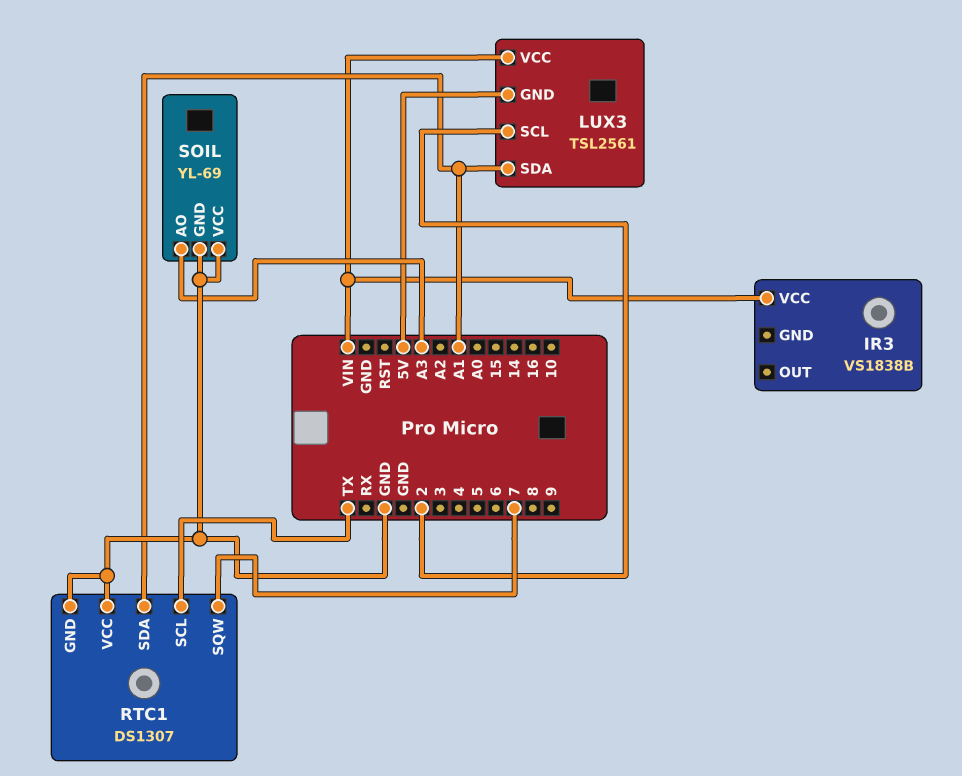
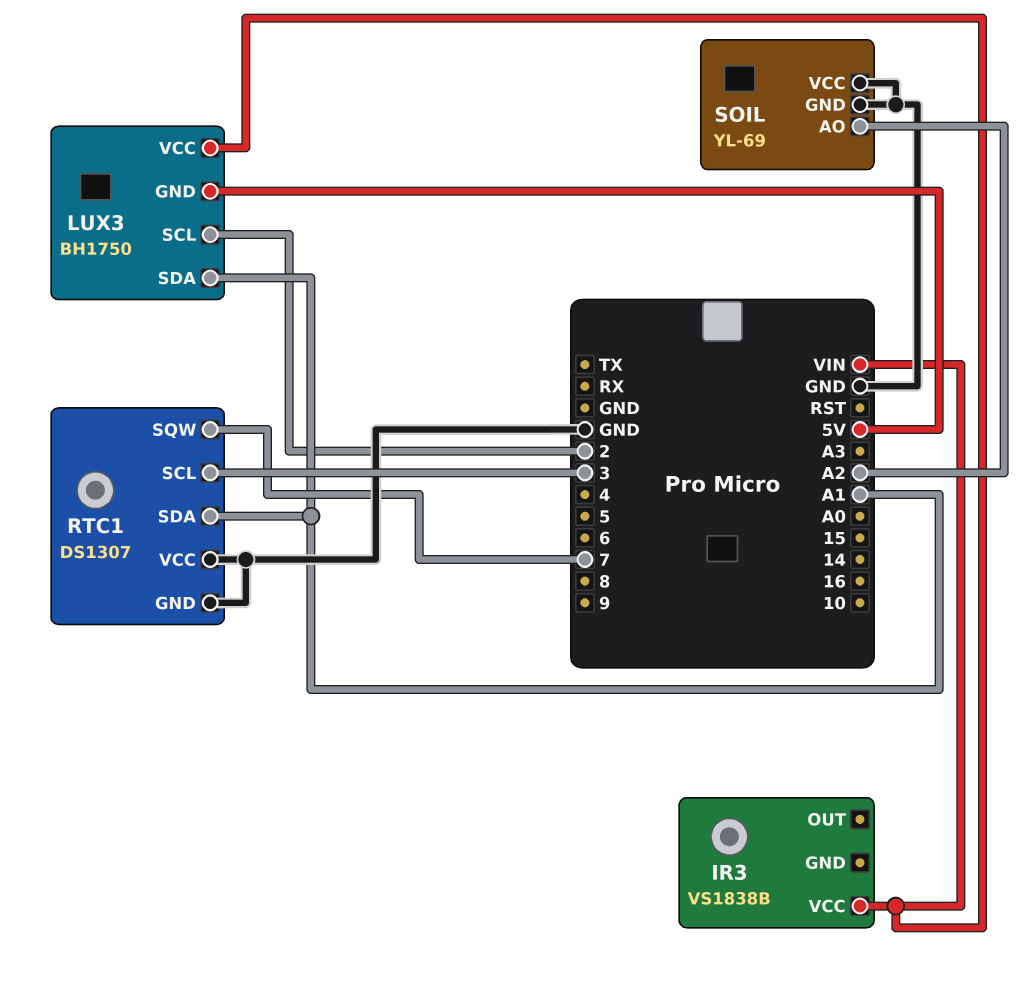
LUX3: TSL2561 -> BH1750
RTC1 pin SCL: TX -> 3
SOIL pin AO: A3 -> A2

